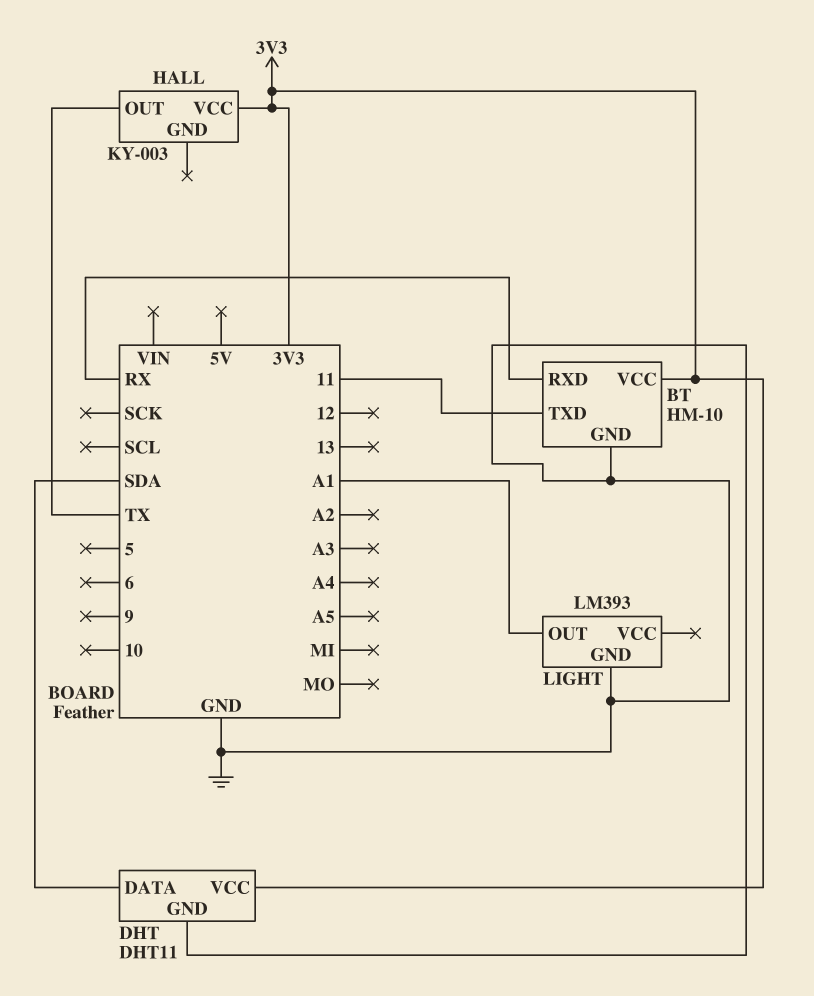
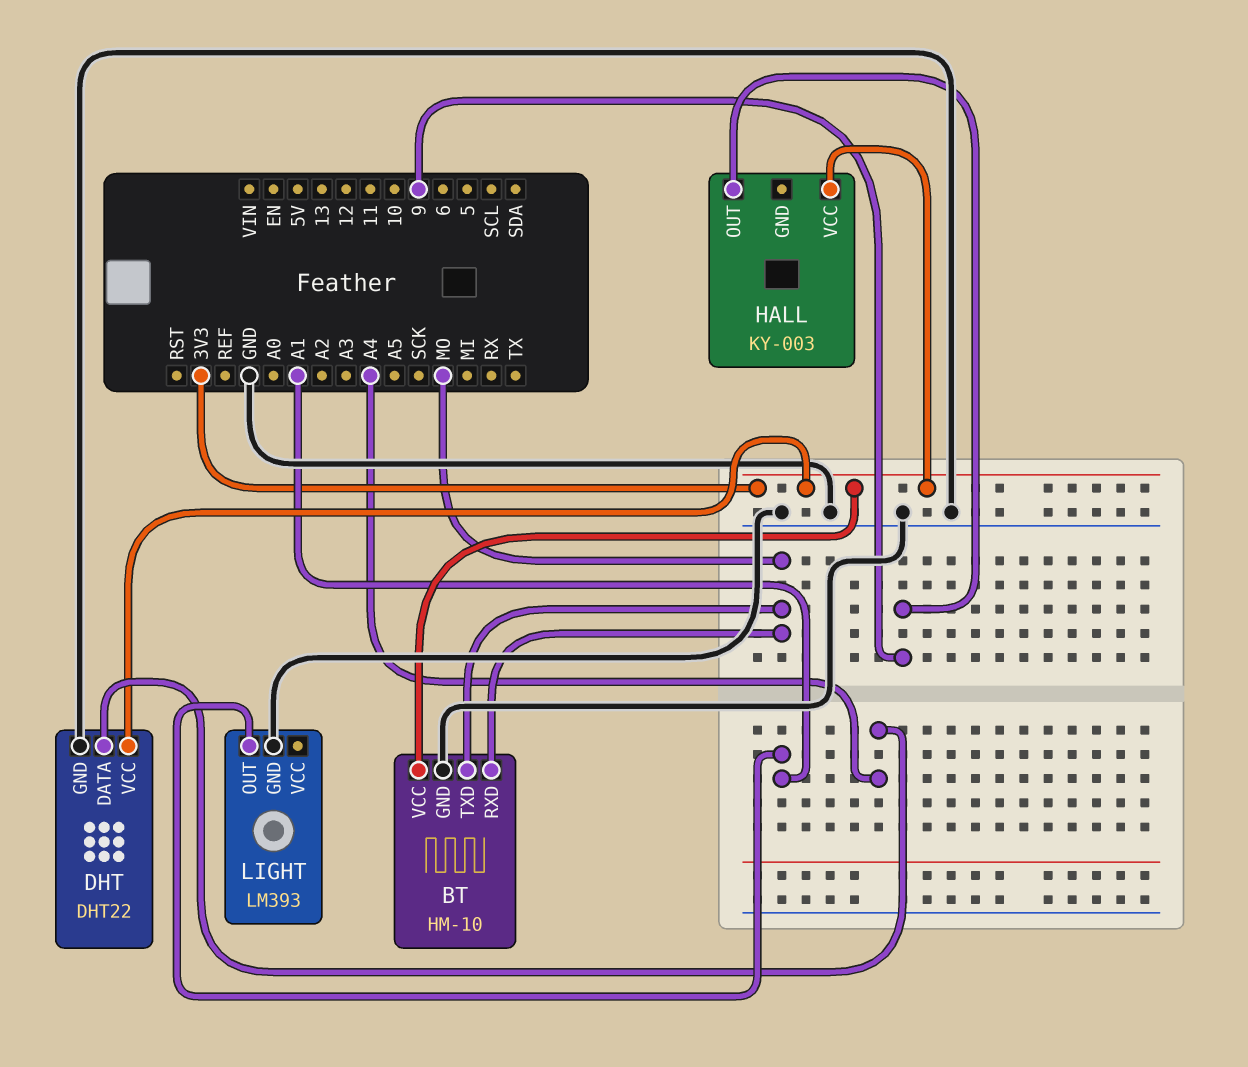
BT pin RXD: RX -> MO
BT pin TXD: 11 -> MO
DHT: DHT11 -> DHT22
DHT pin DATA: SDA -> A4
HALL pin OUT: TX -> 9

